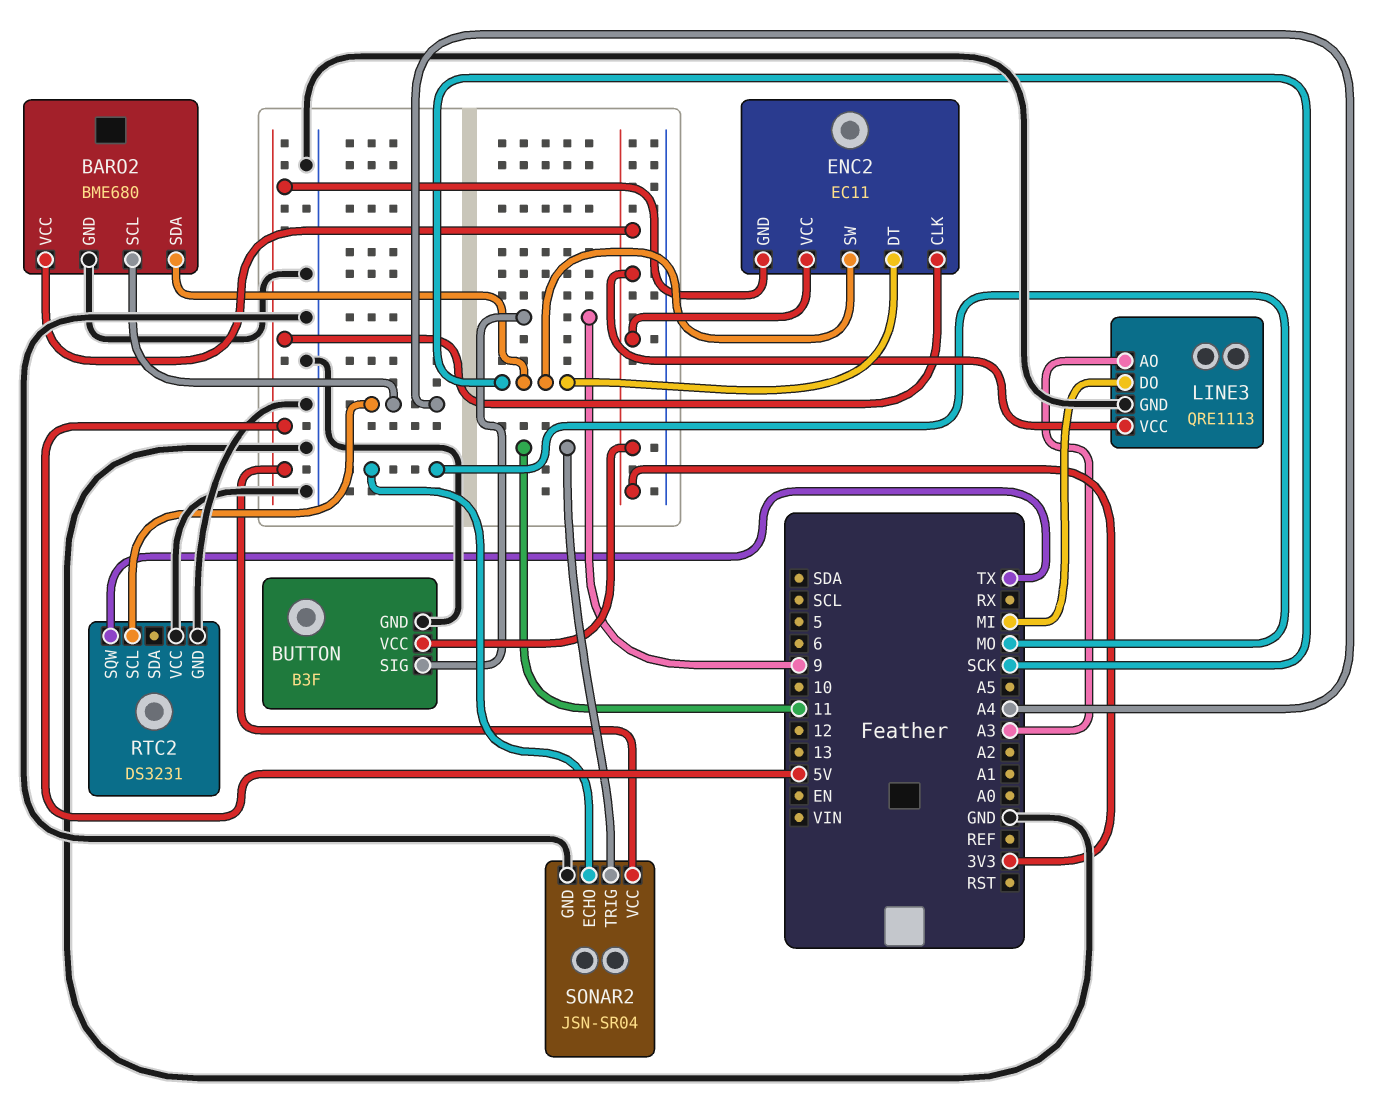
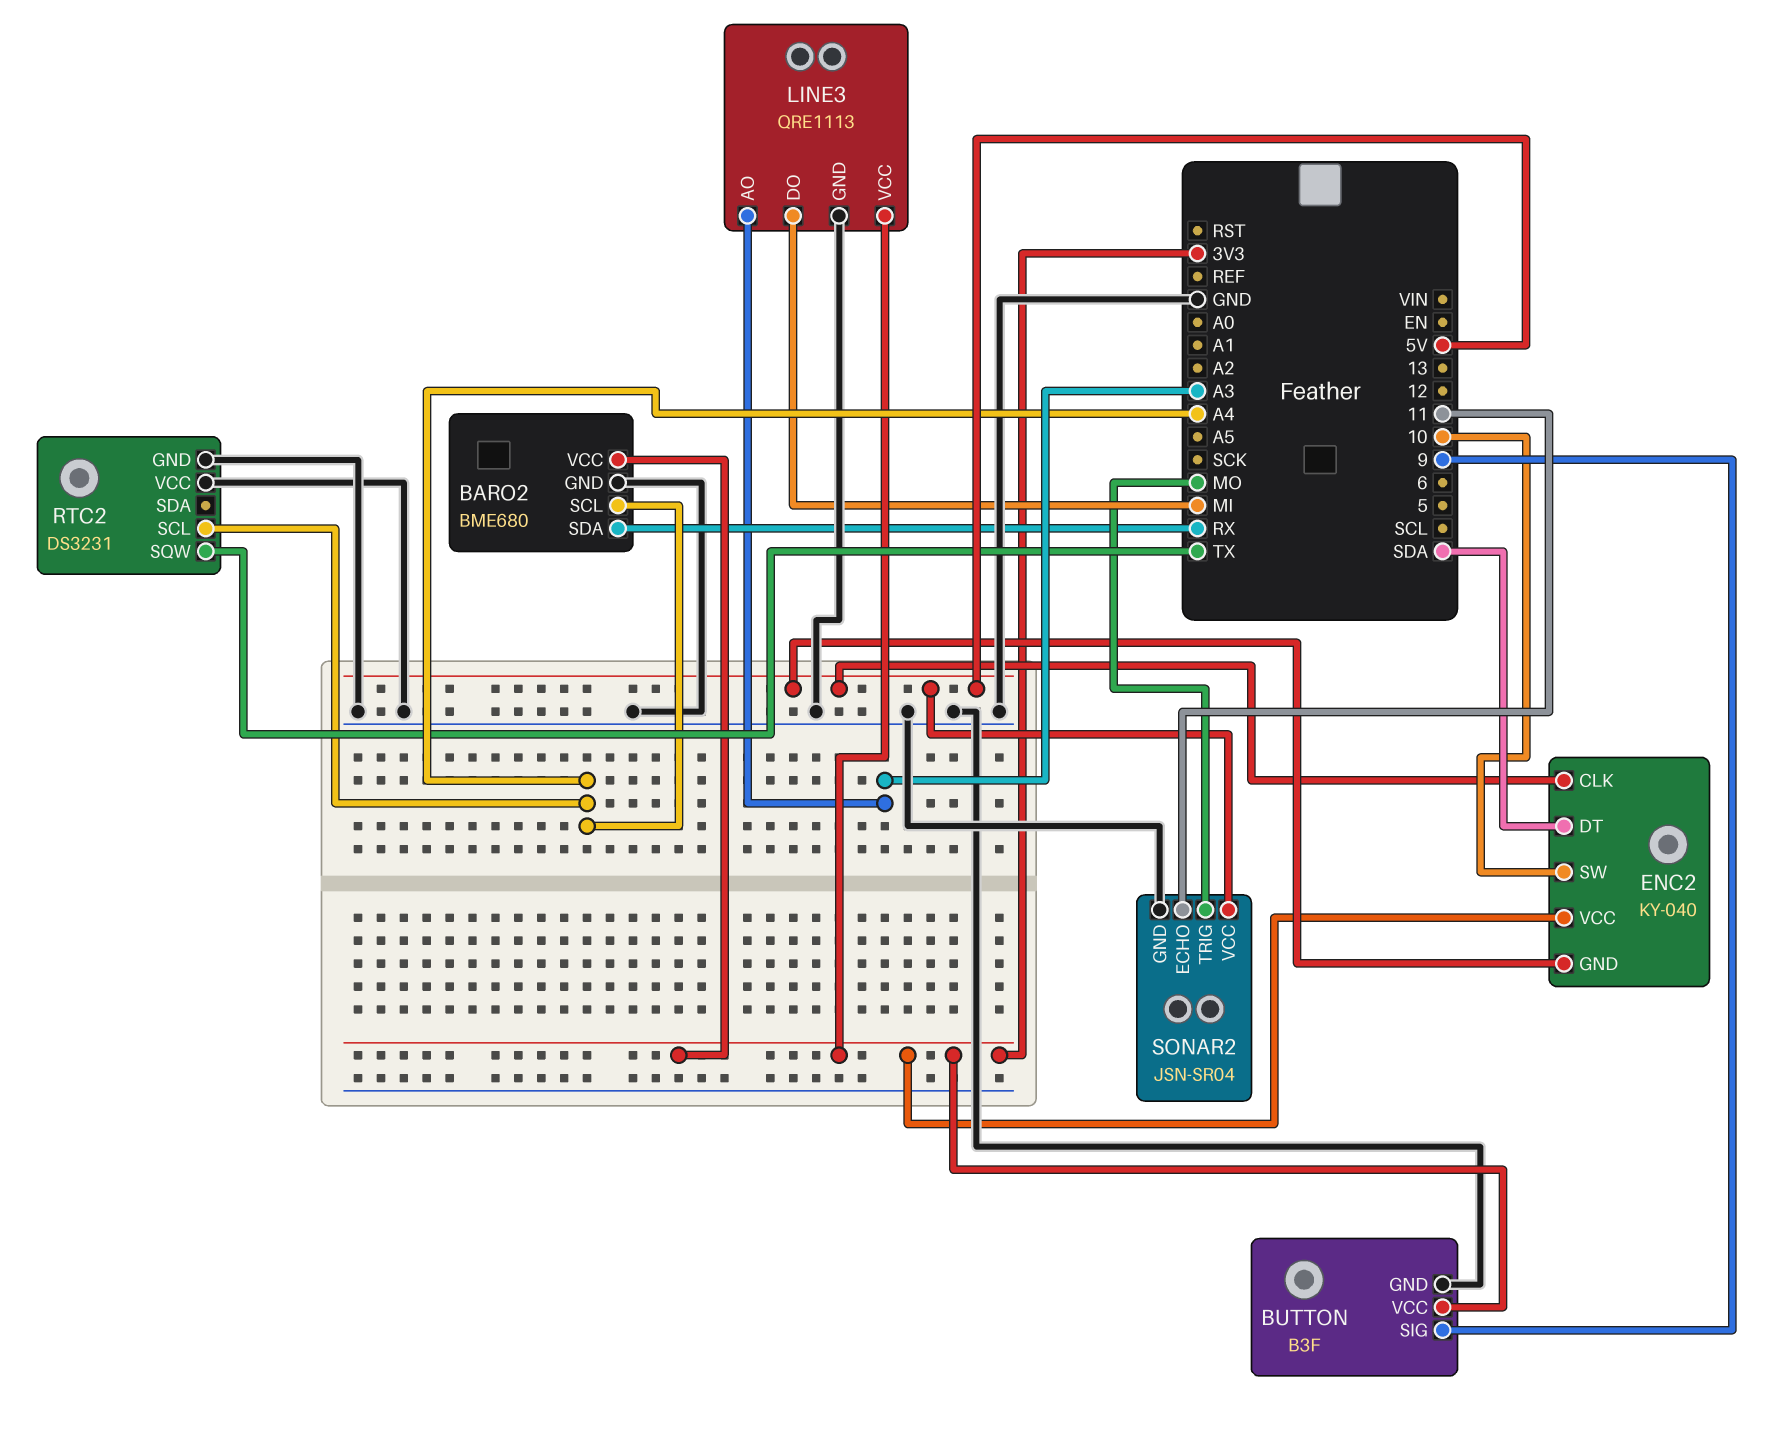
BARO2 pin SDA: SCK -> RX
ENC2: EC11 -> KY-040
ENC2 pin DT: SCK -> SDA
ENC2 pin SW: SCK -> 10
SONAR2 pin ECHO: MO -> 11
SONAR2 pin TRIG: 11 -> MO

